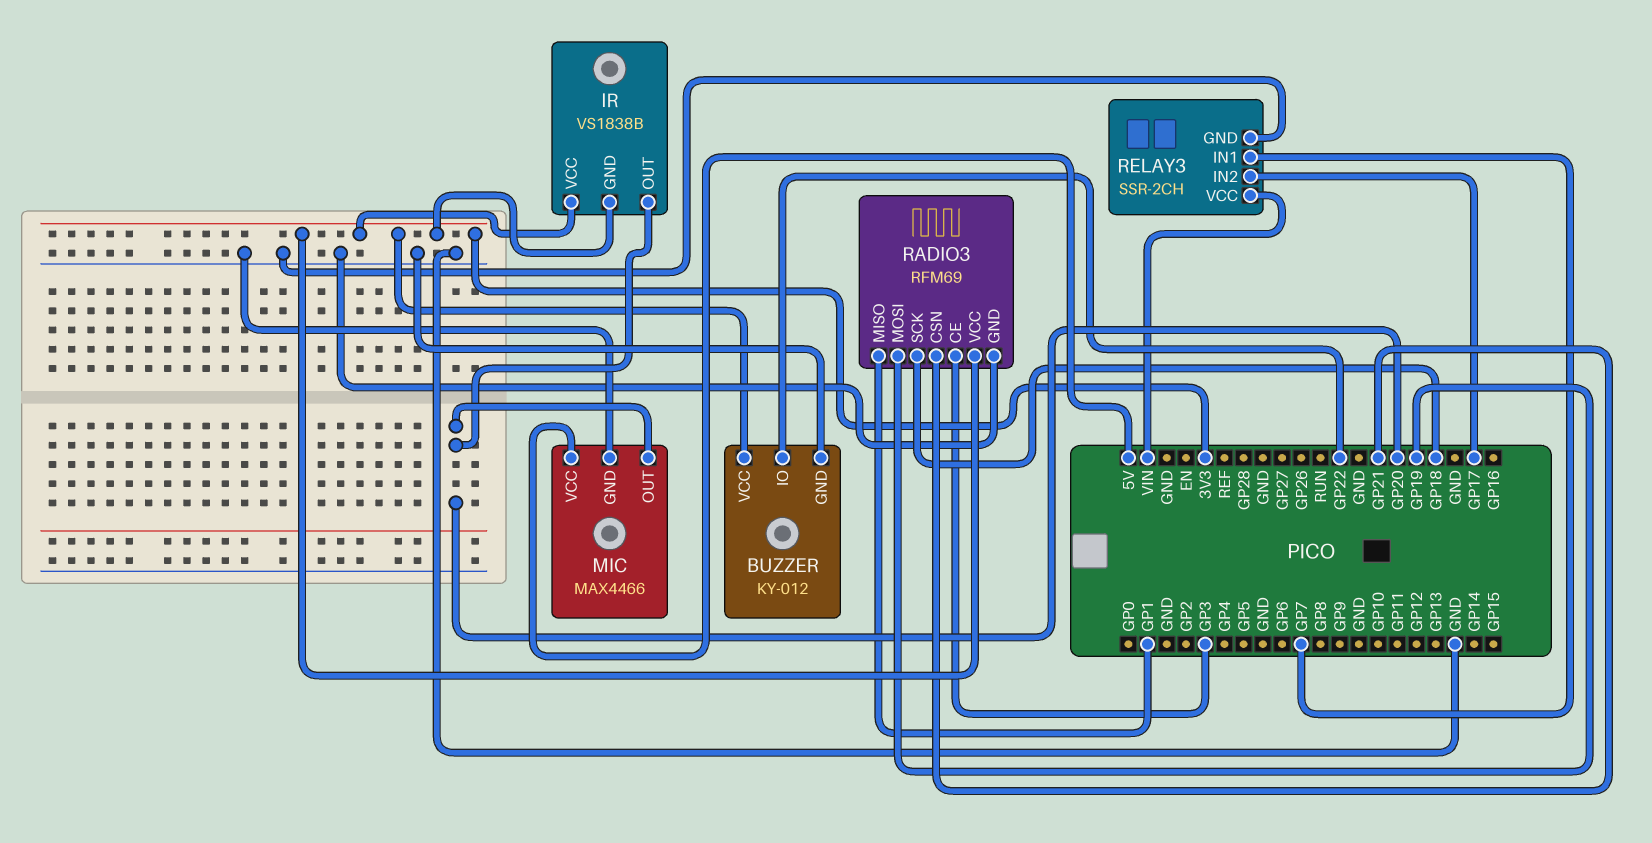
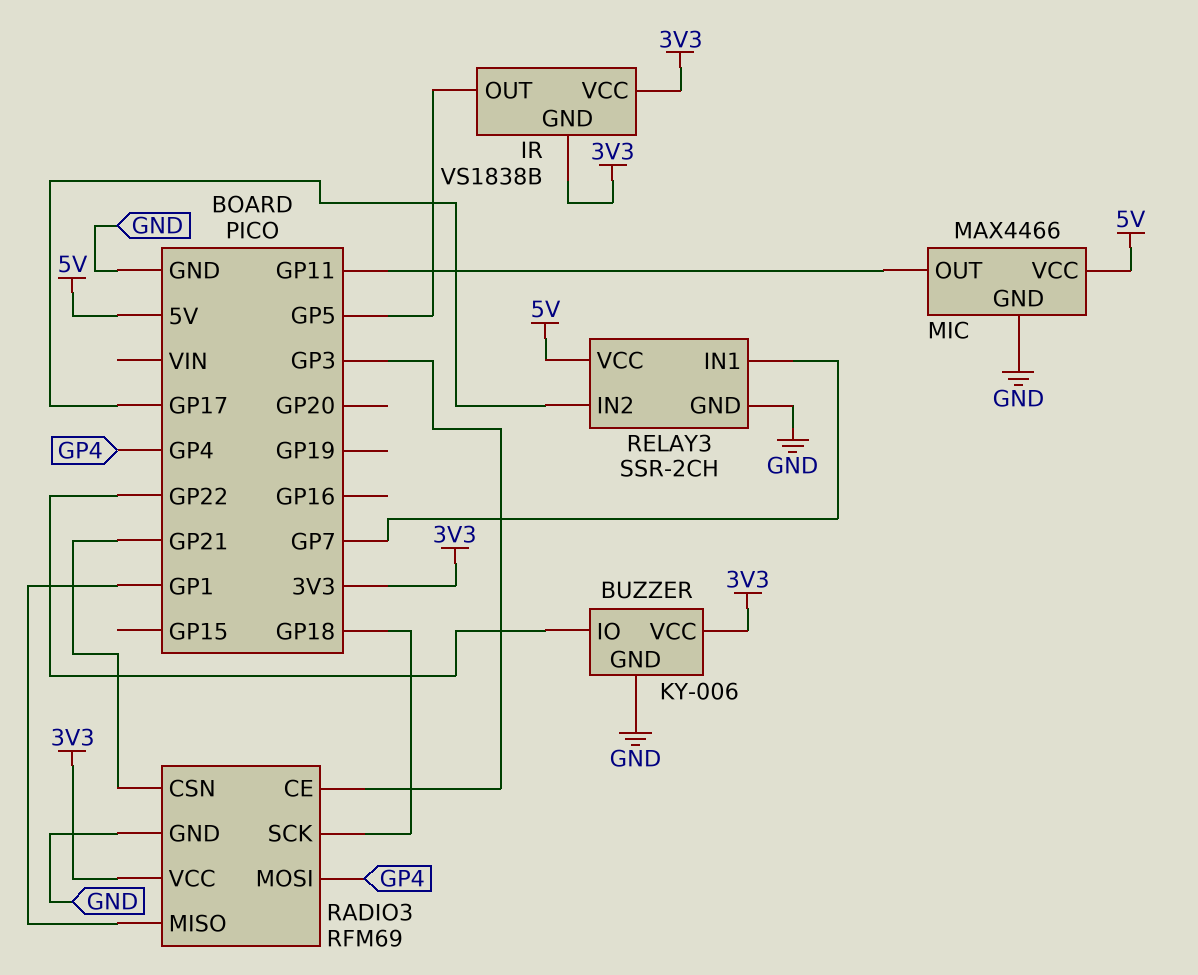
BUZZER: KY-012 -> KY-006
IR pin OUT: GP20 -> GP5
MIC pin OUT: GP20 -> GP11
RADIO3 pin MOSI: GP19 -> GP4
RELAY3 pin VCC: VIN -> 5V

